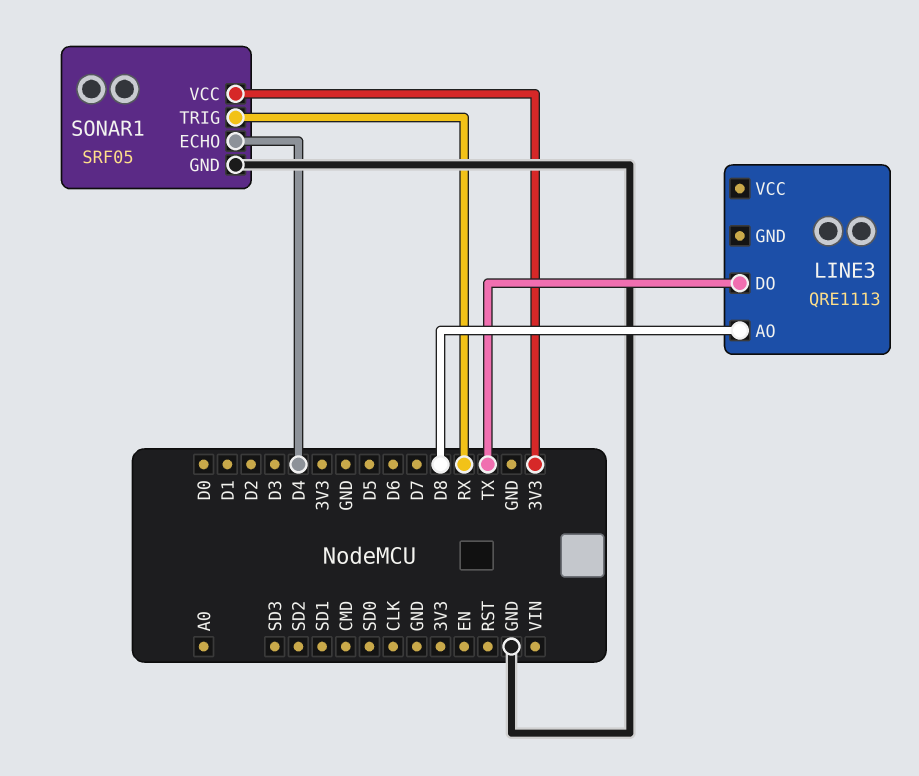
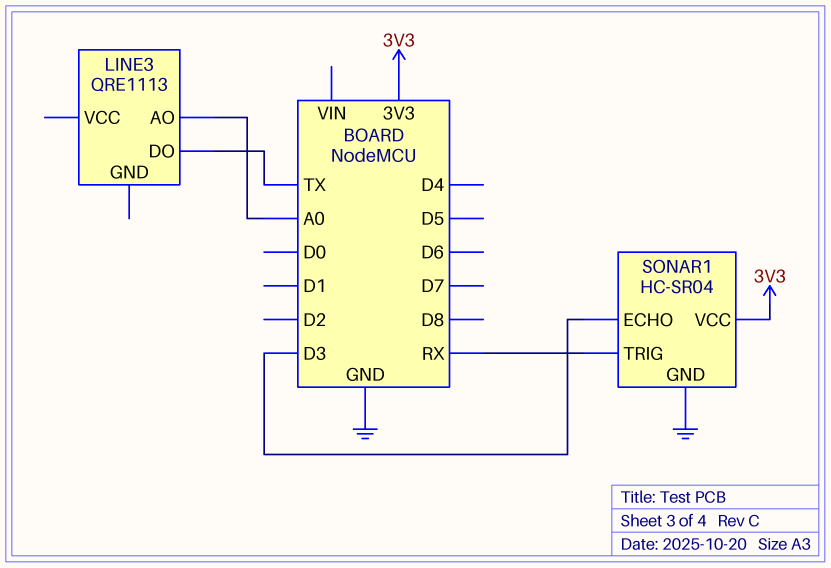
LINE3 pin AO: D8 -> A0
SONAR1: SRF05 -> HC-SR04
SONAR1 pin ECHO: D4 -> D3

